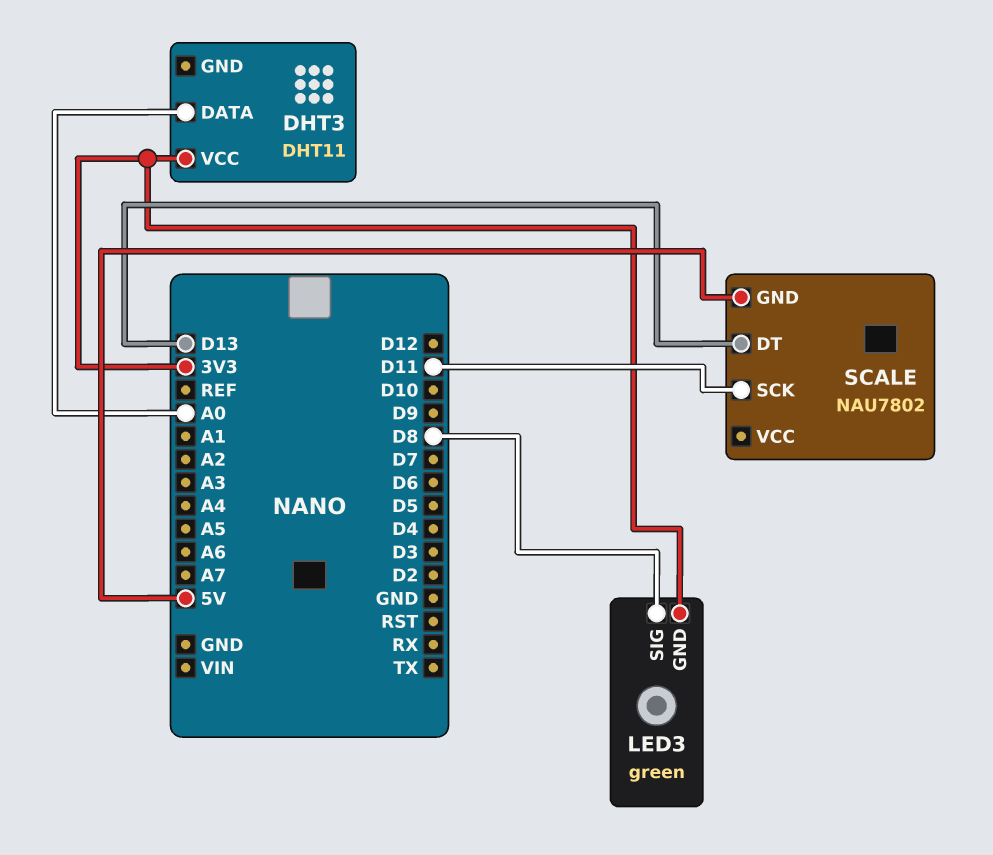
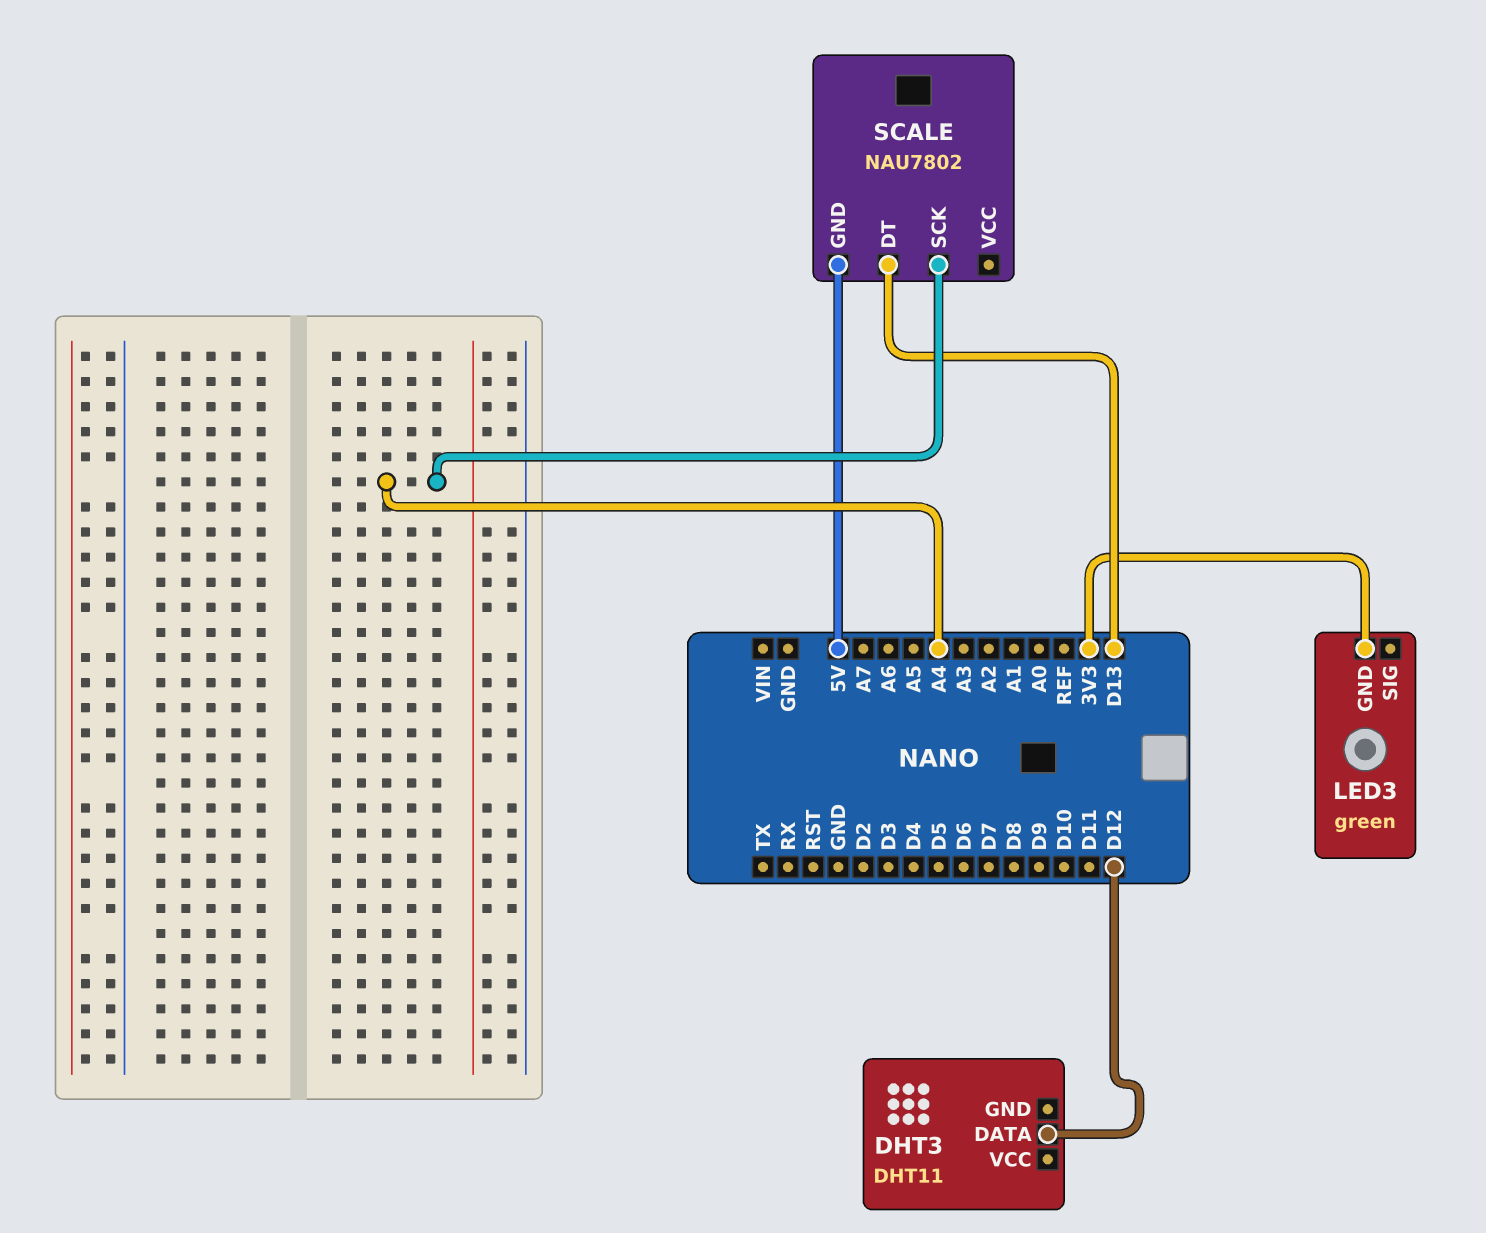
DHT3 pin DATA: A0 -> D12
DHT3 pin VCC: 3V3 -> none
LED3 pin SIG: D8 -> none
SCALE pin SCK: D11 -> A4

